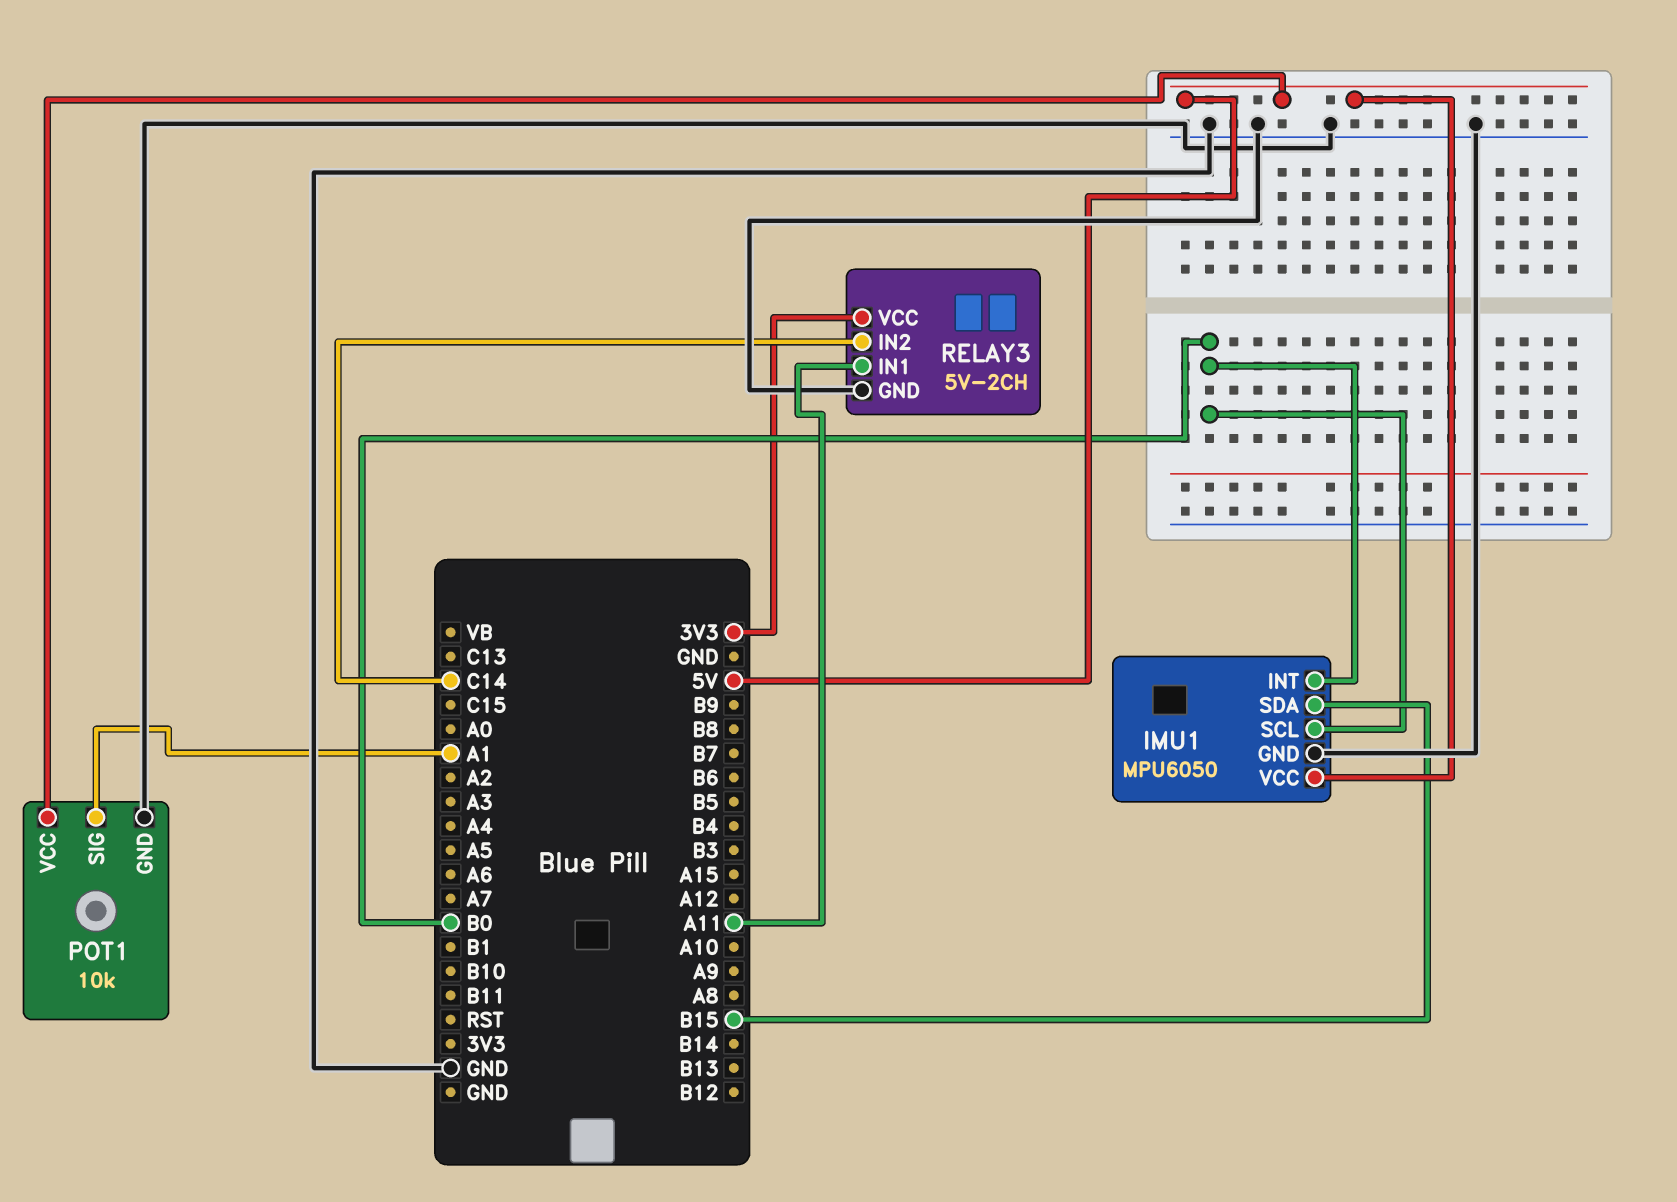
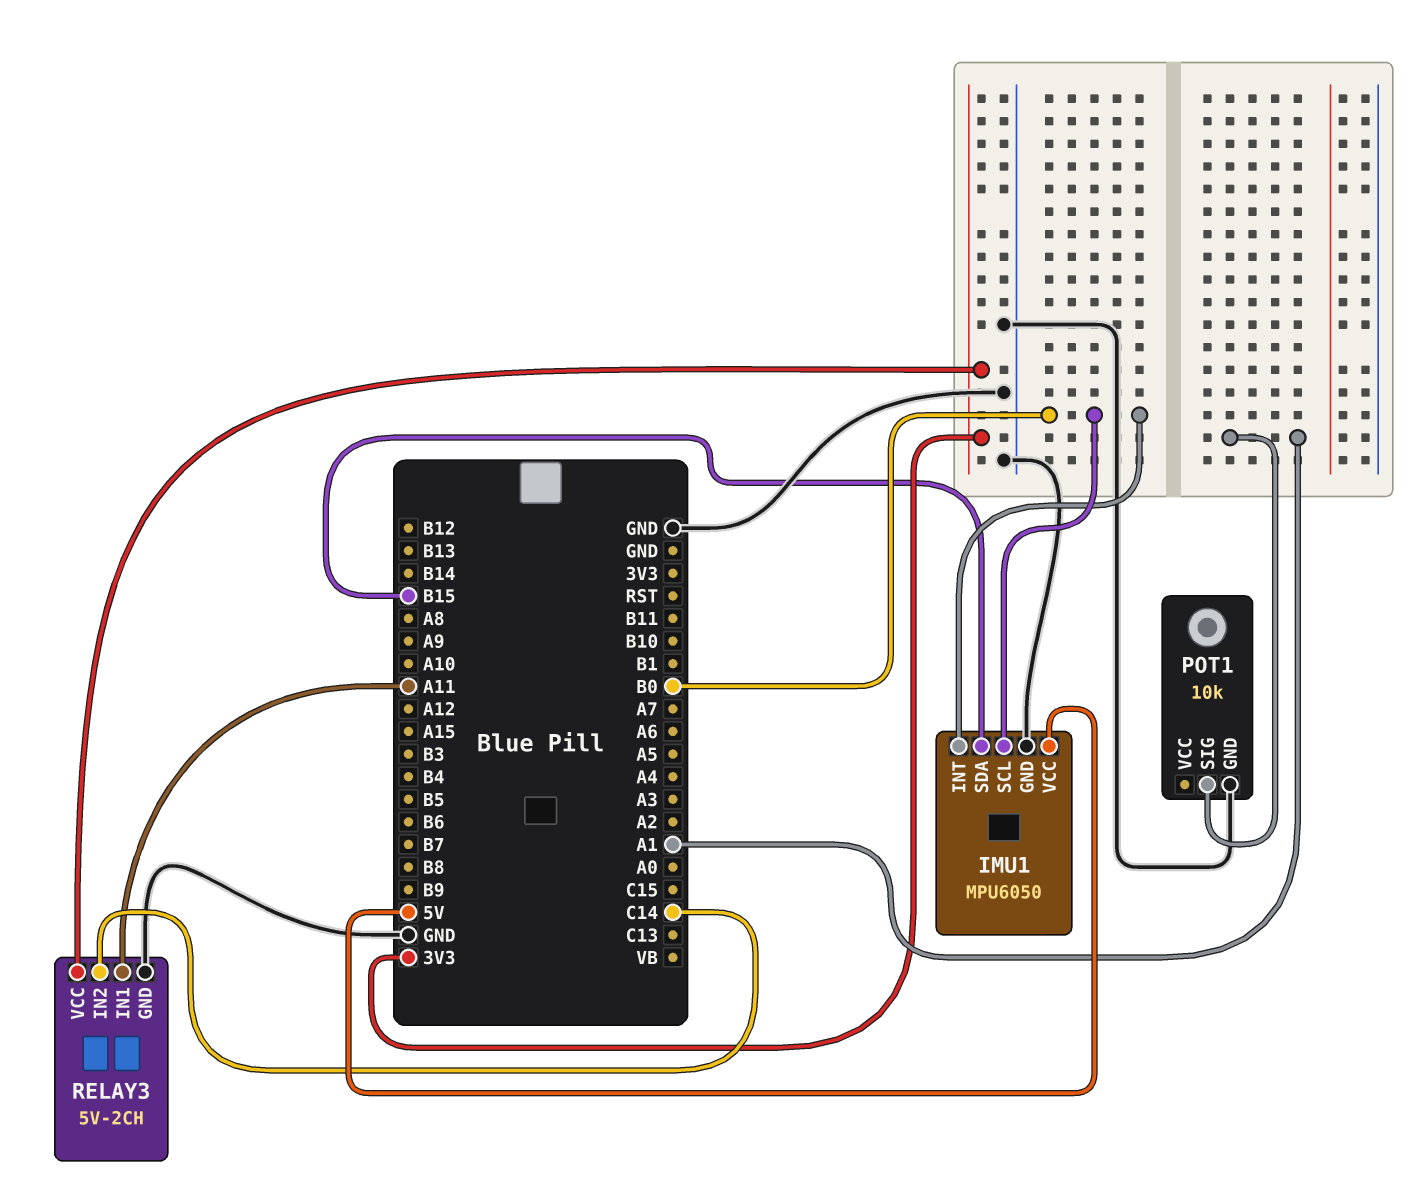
POT1 pin VCC: 5V -> none

